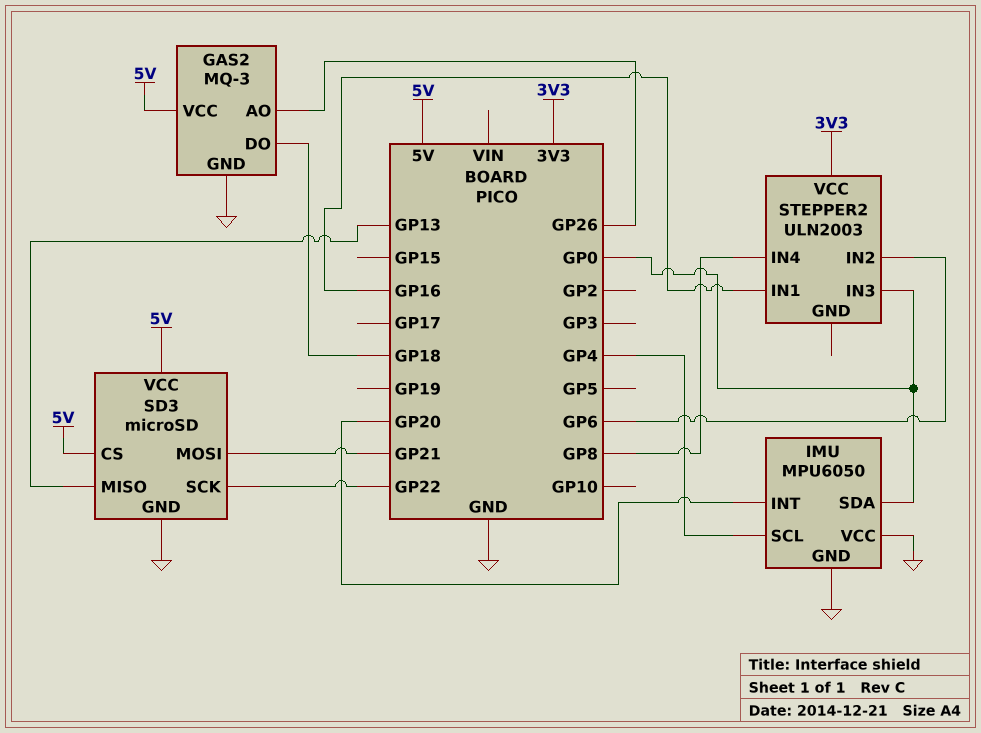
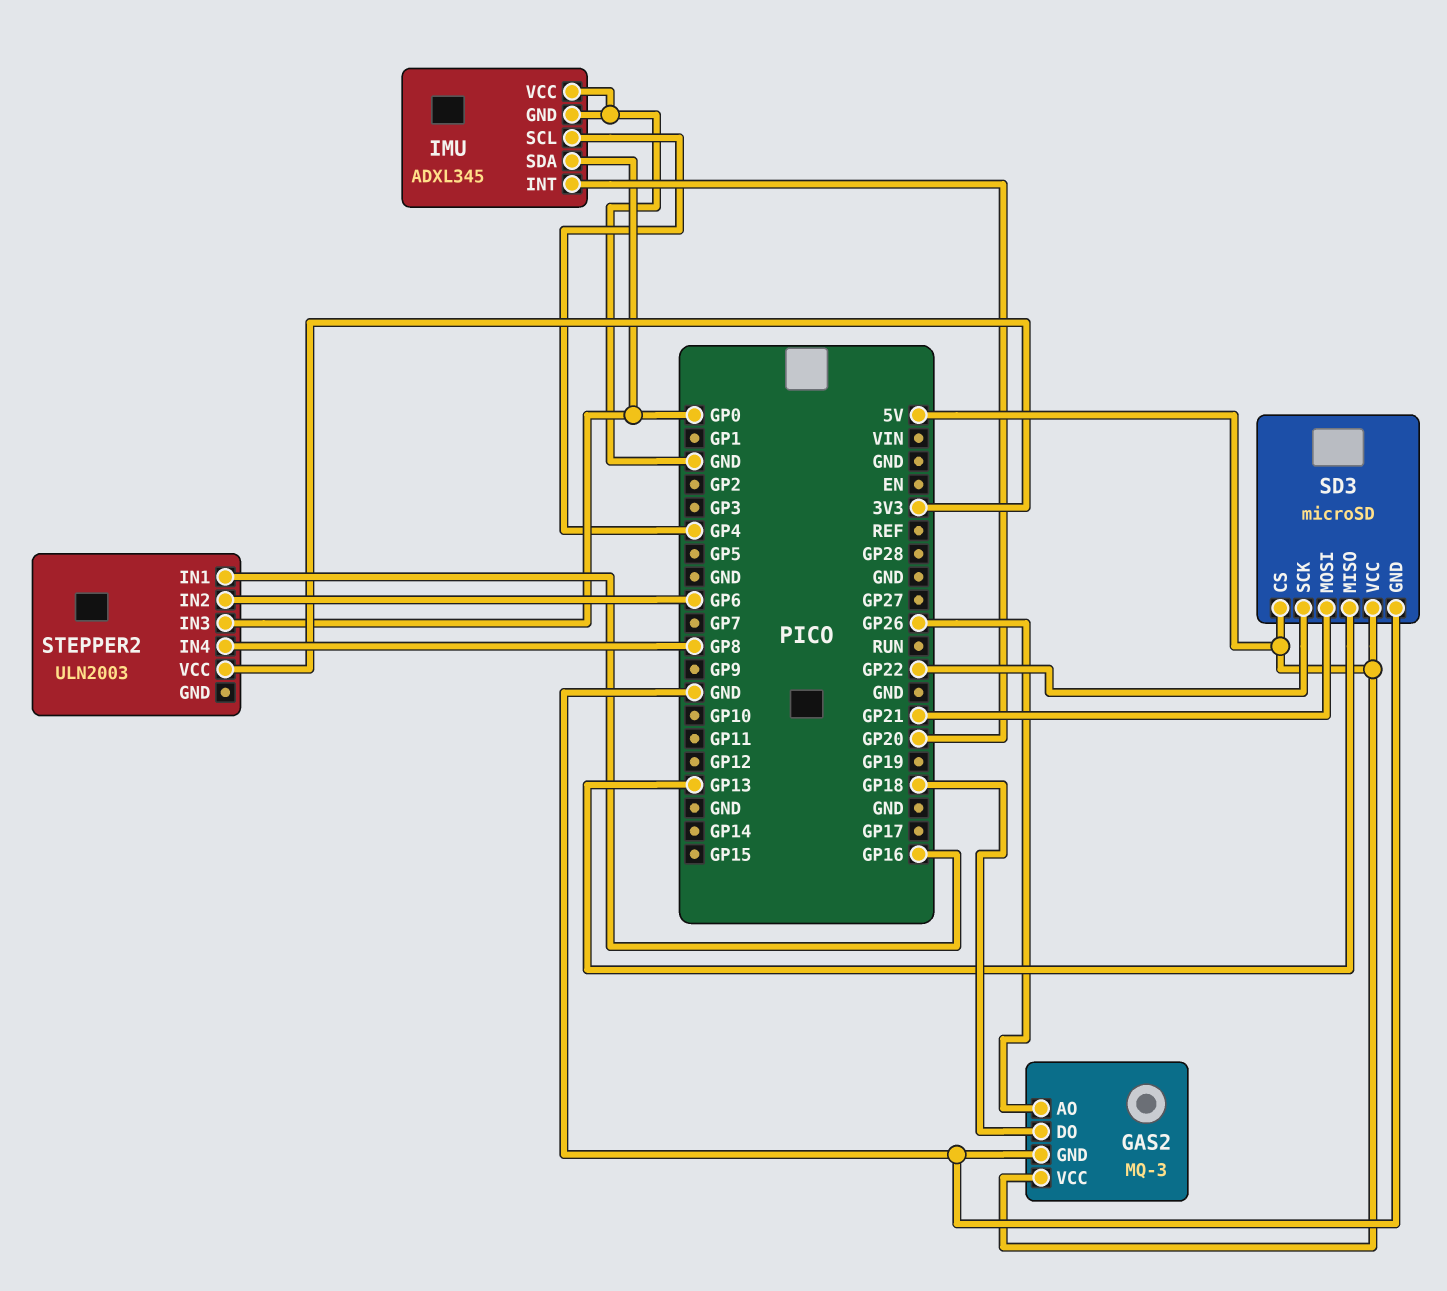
IMU: MPU6050 -> ADXL345

